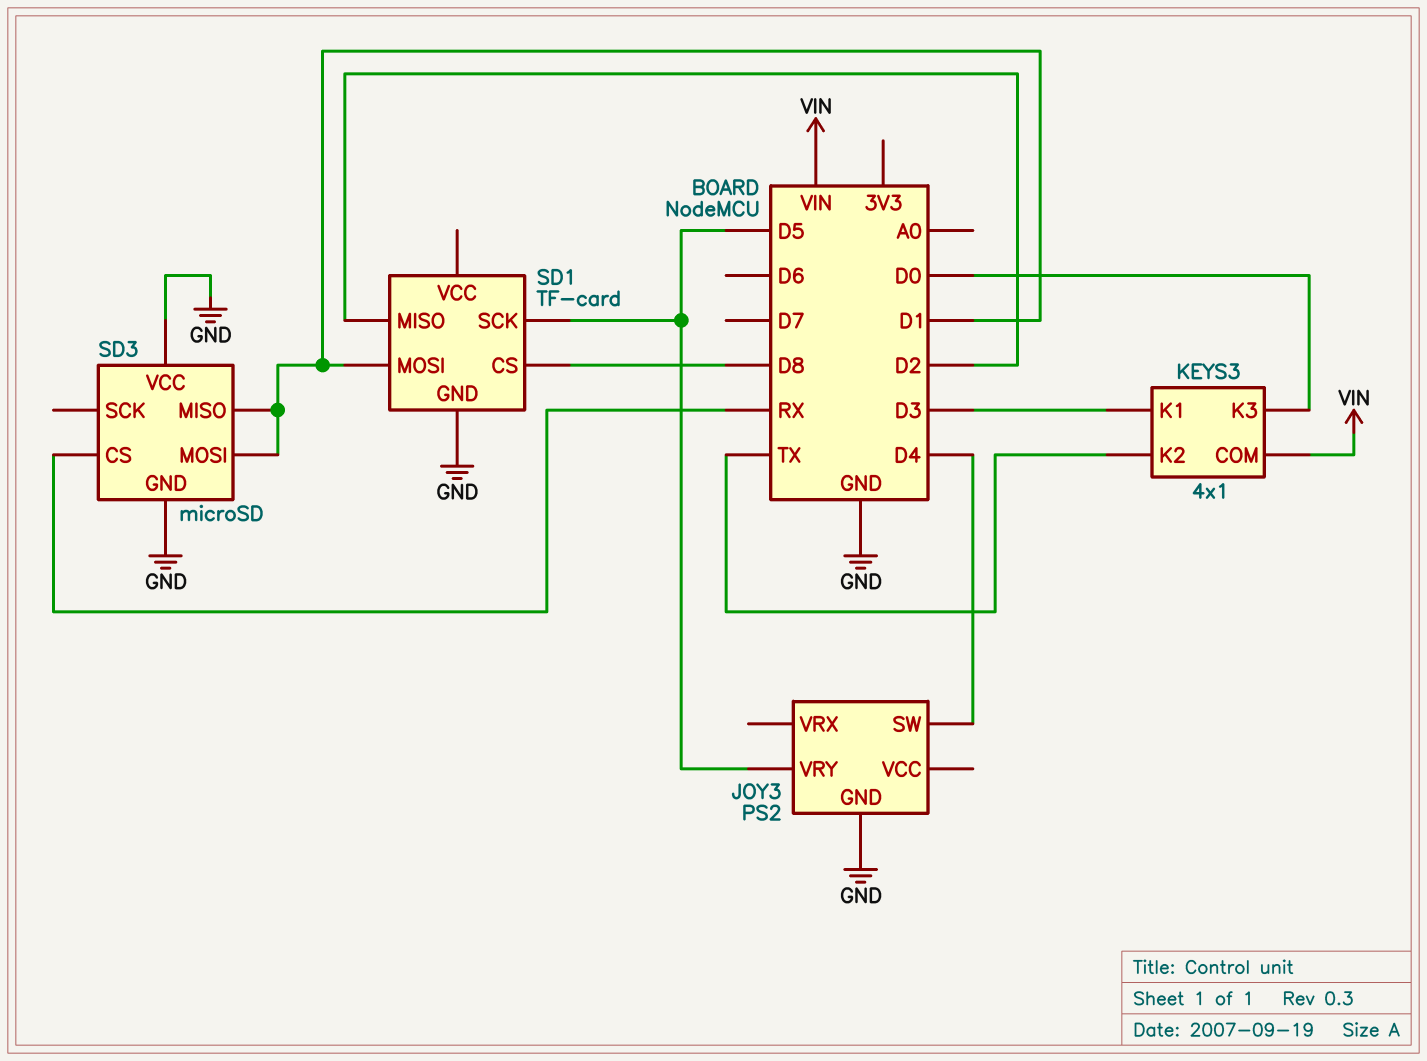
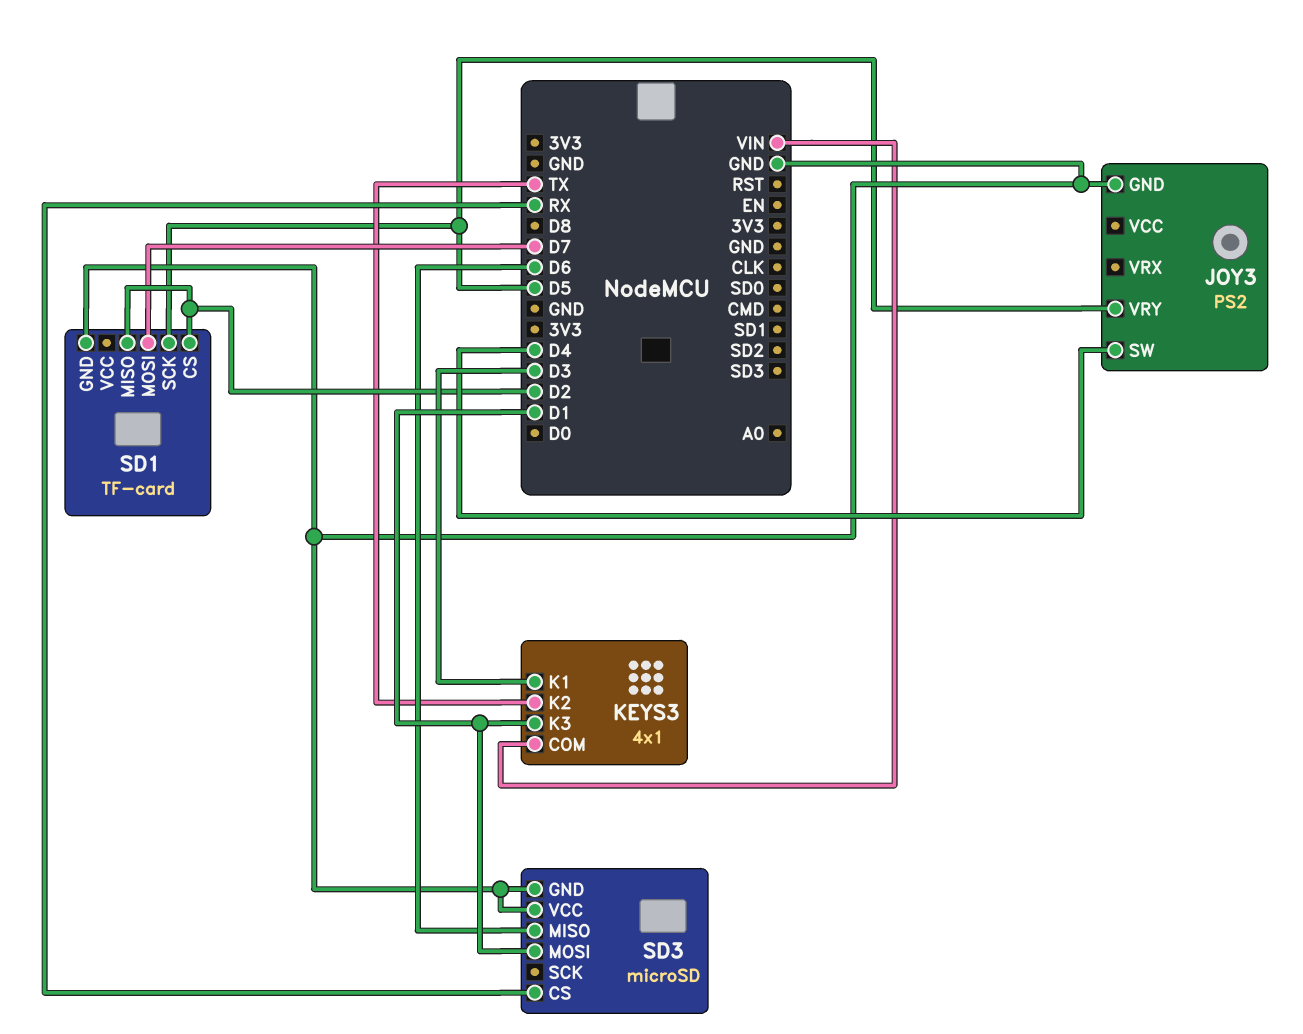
KEYS3 pin K3: D0 -> D1
SD1 pin CS: D8 -> D2
SD1 pin MOSI: D1 -> D7
SD3 pin MISO: D1 -> D6

